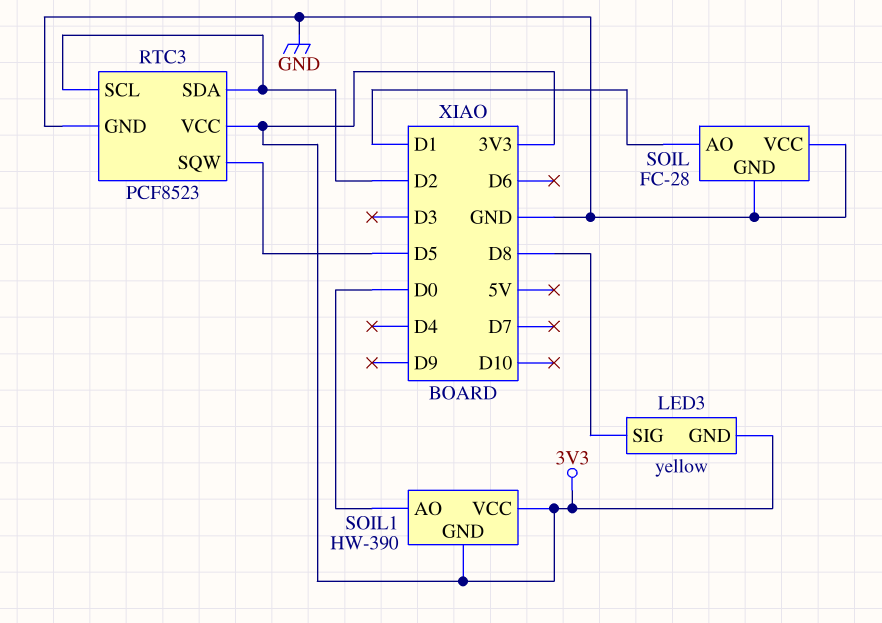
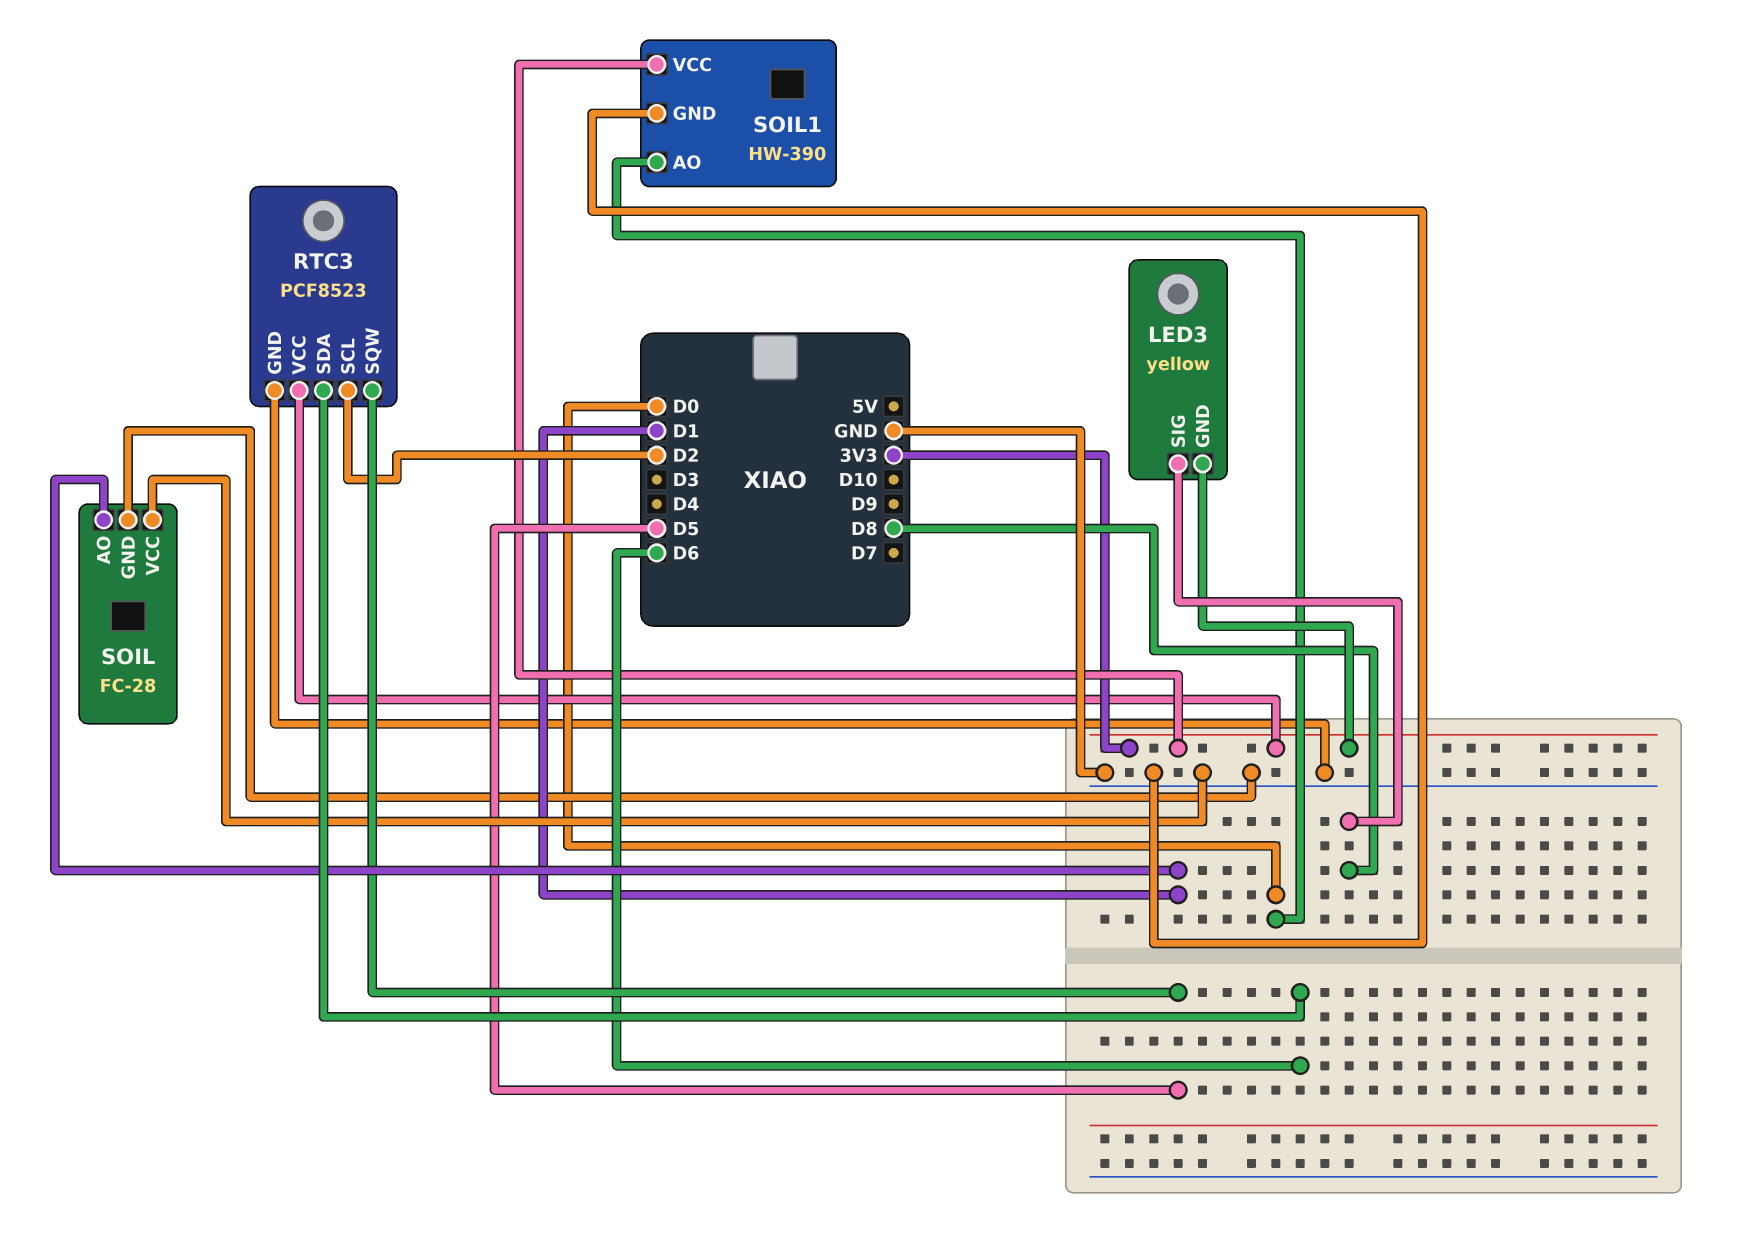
RTC3 pin SDA: D2 -> D6
SOIL1 pin GND: 3V3 -> GND

